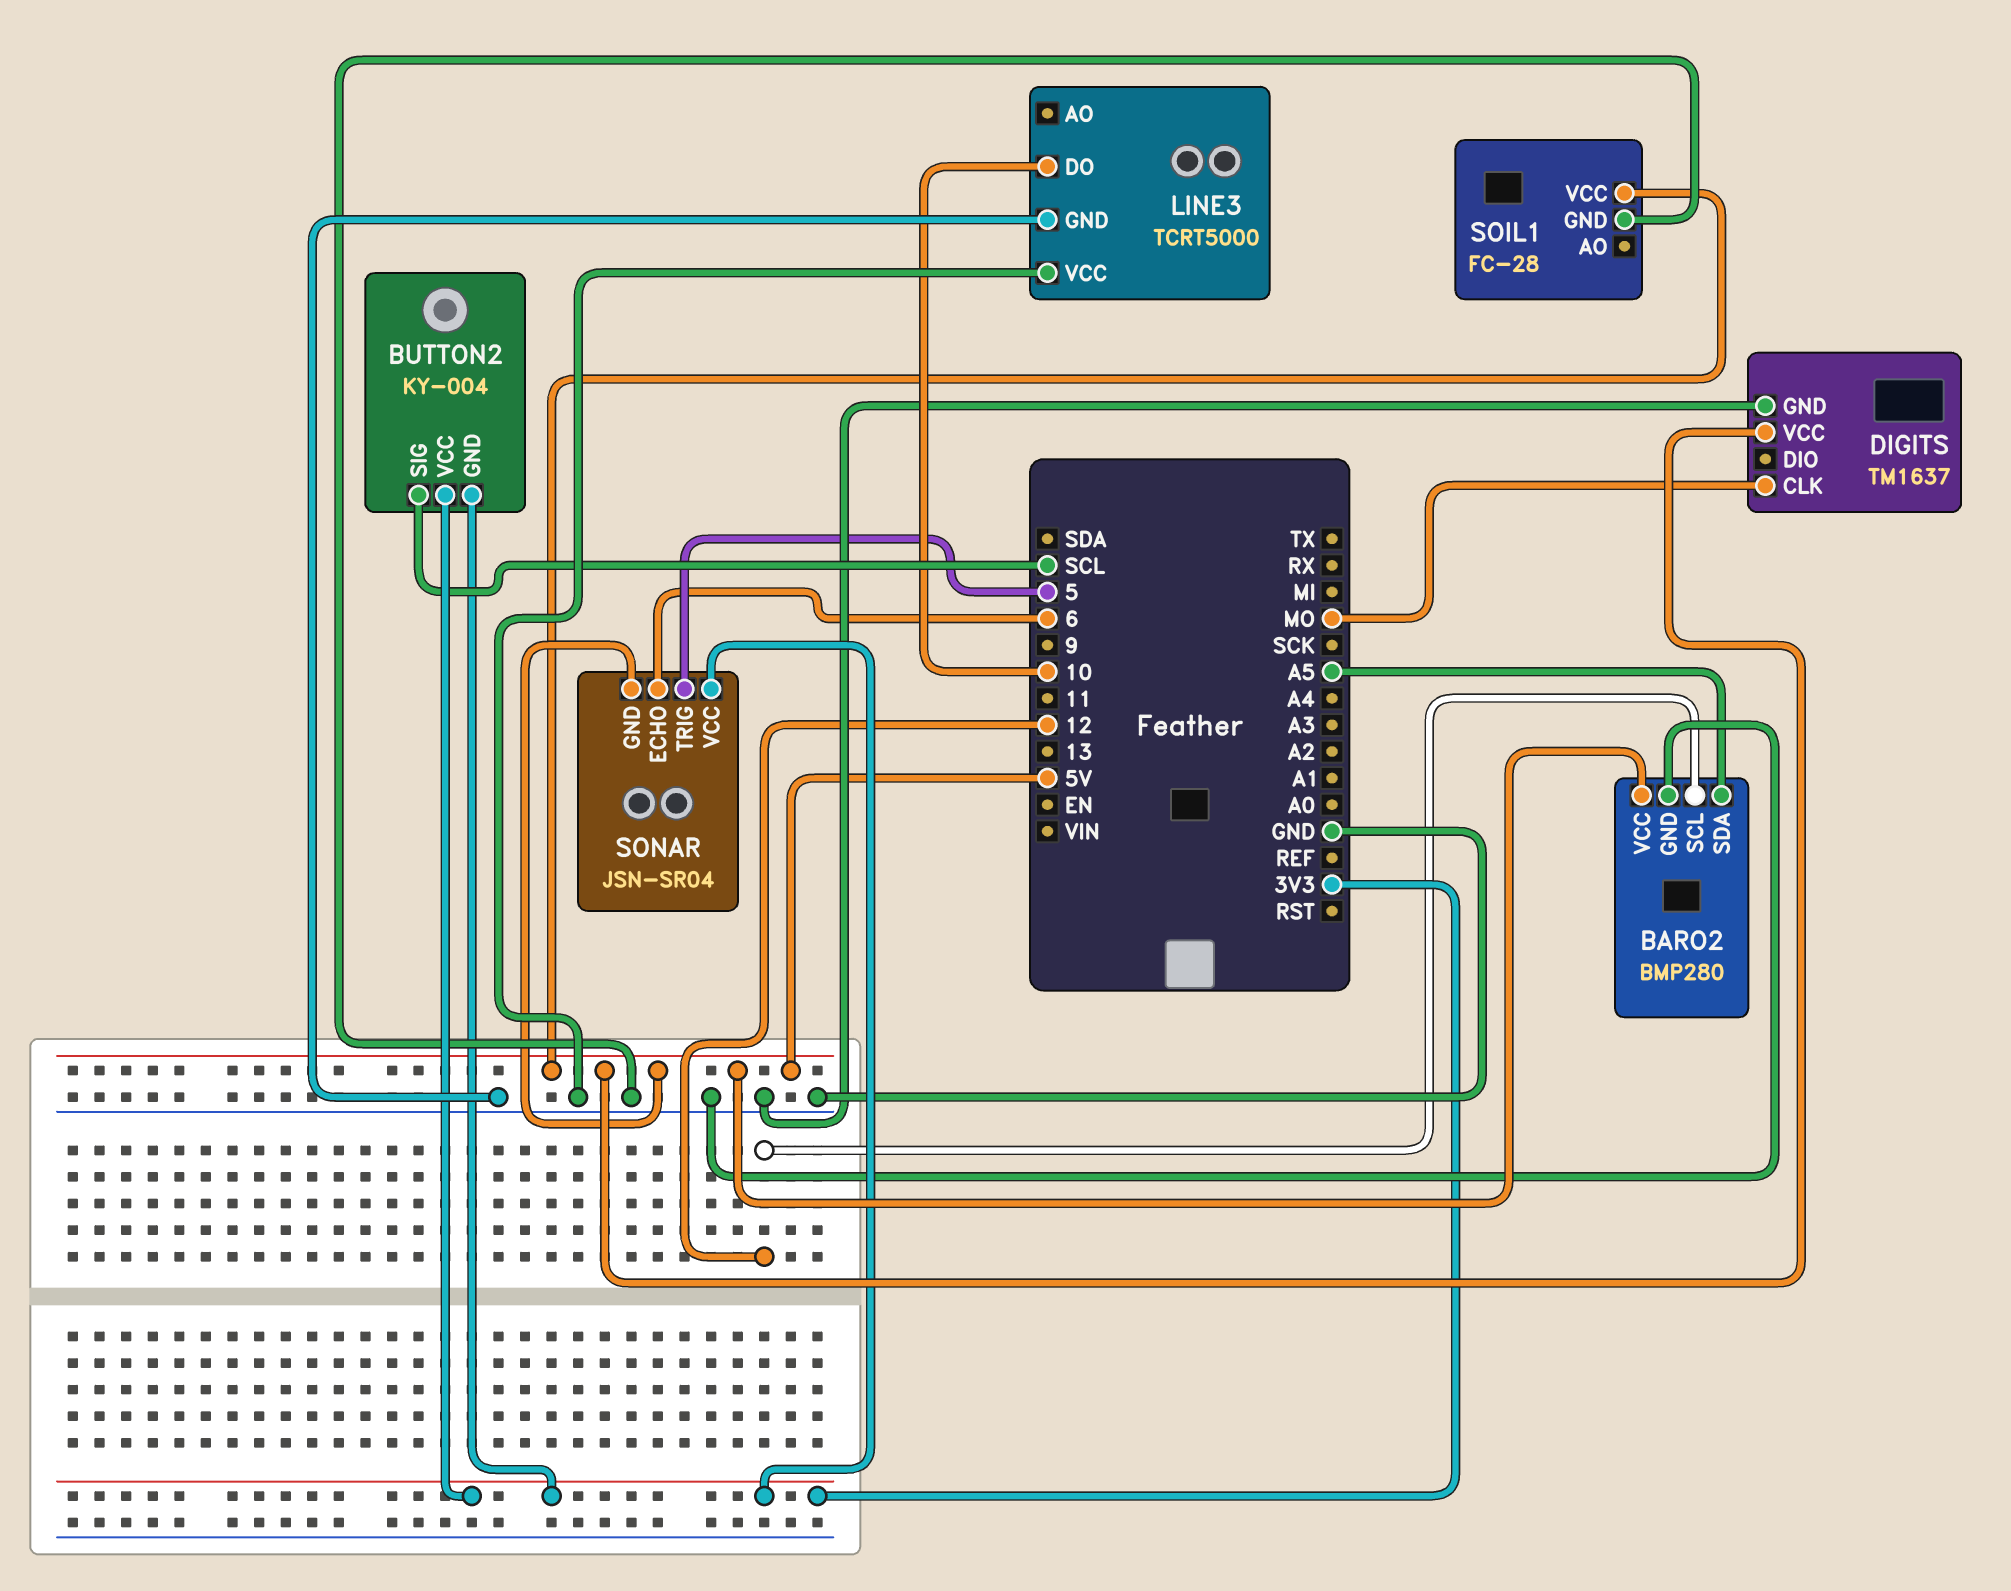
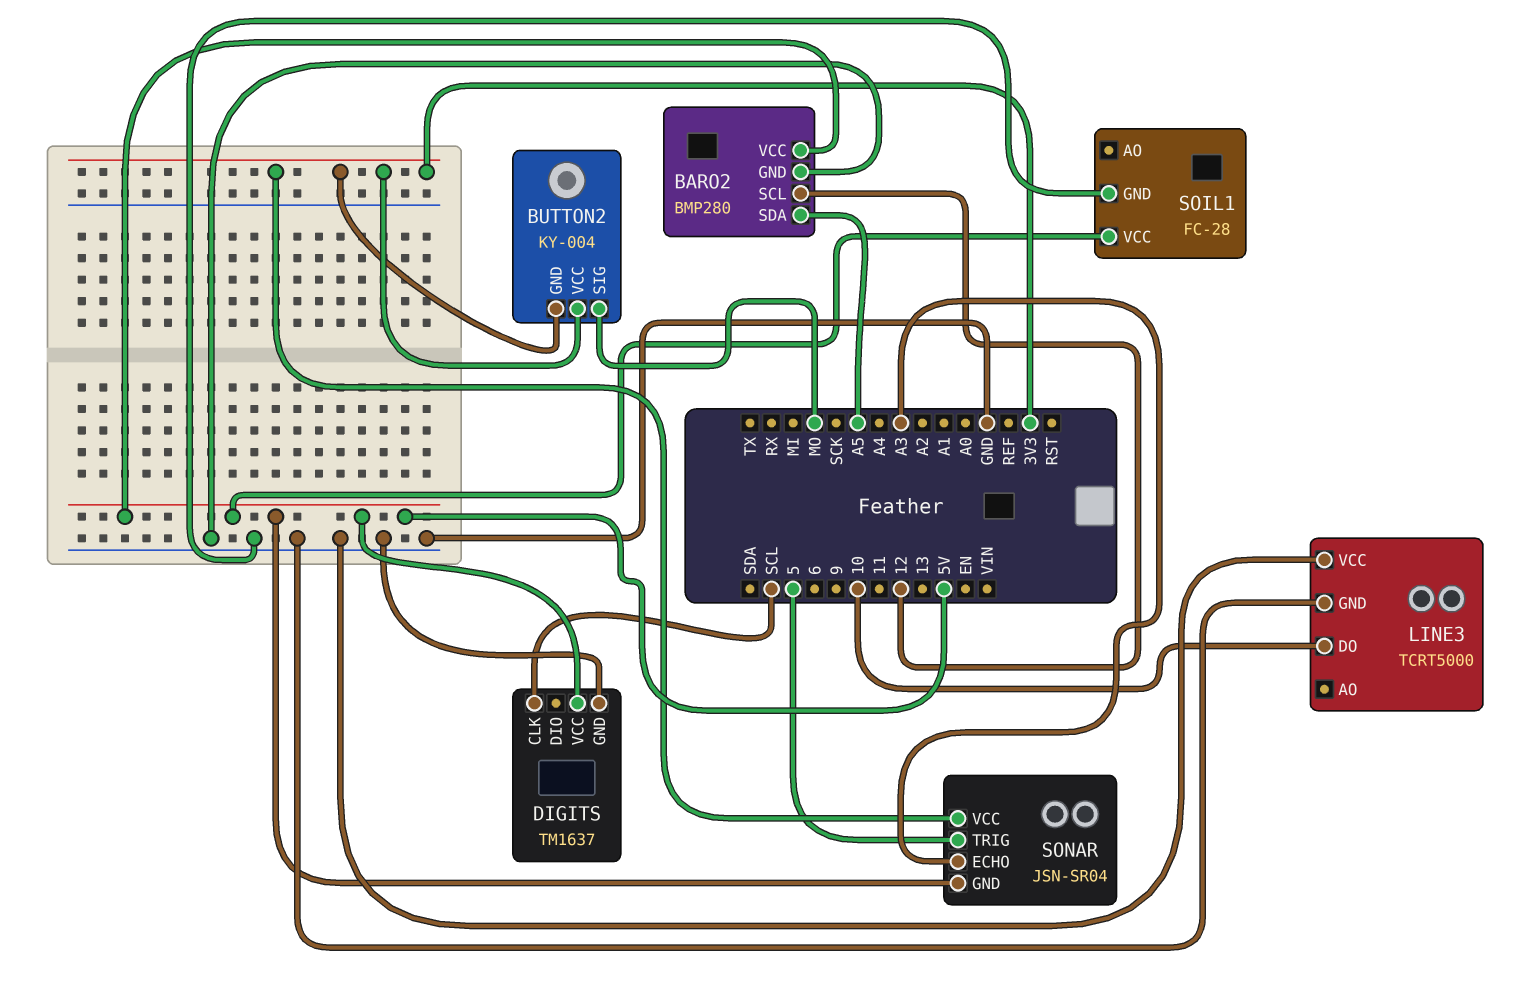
BUTTON2 pin SIG: SCL -> MO
DIGITS pin CLK: MO -> SCL
SONAR pin ECHO: 6 -> A3

